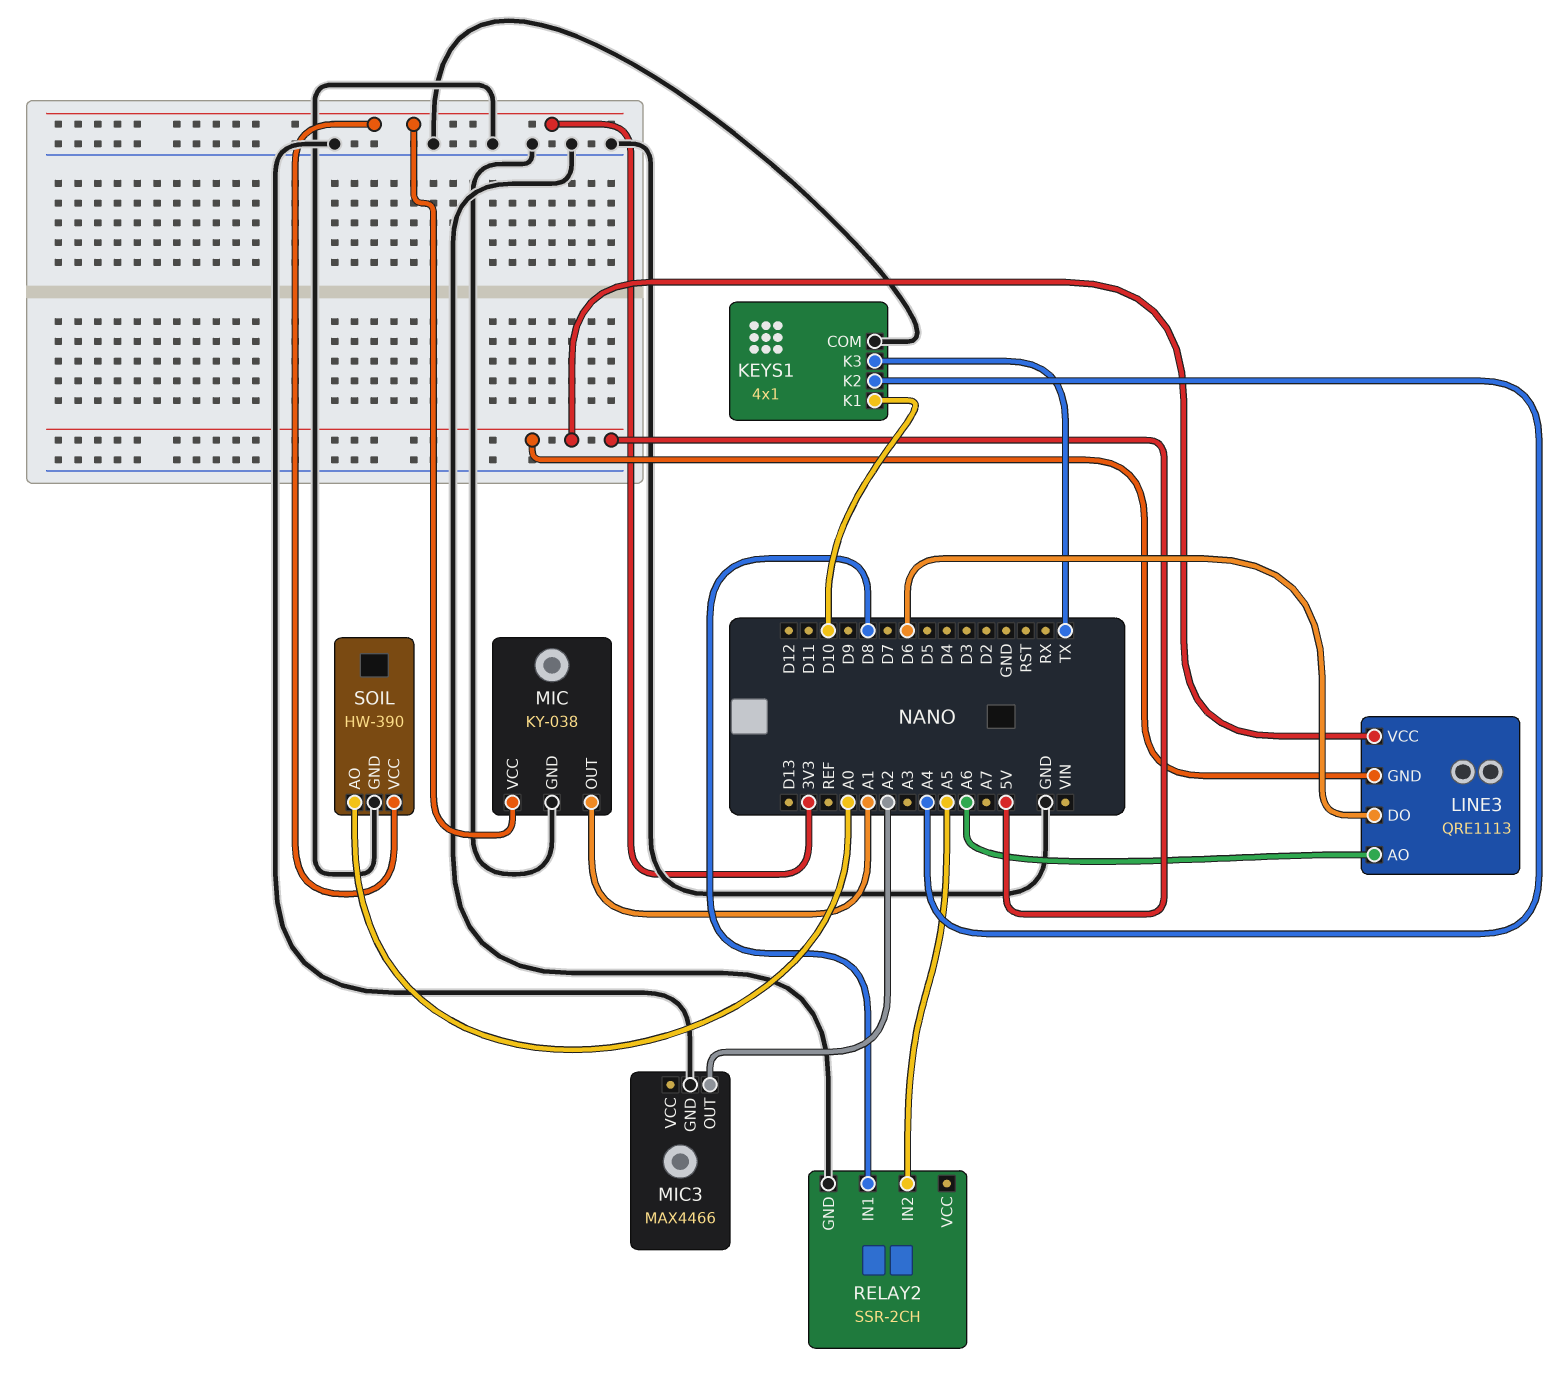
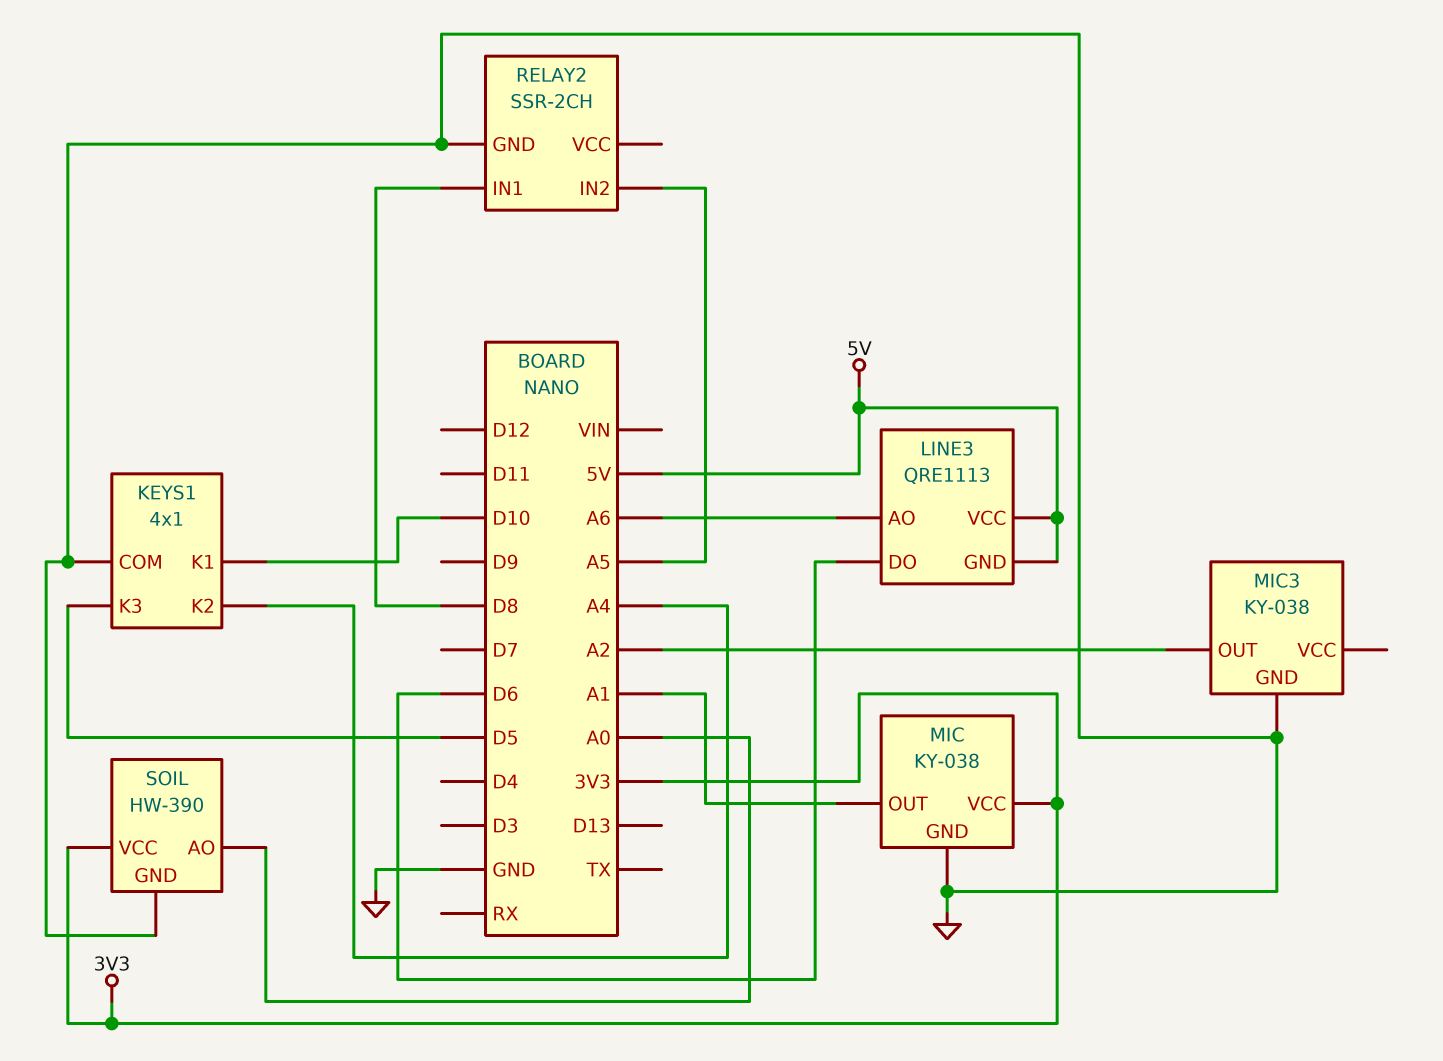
KEYS1 pin K3: TX -> D5
MIC3: MAX4466 -> KY-038

